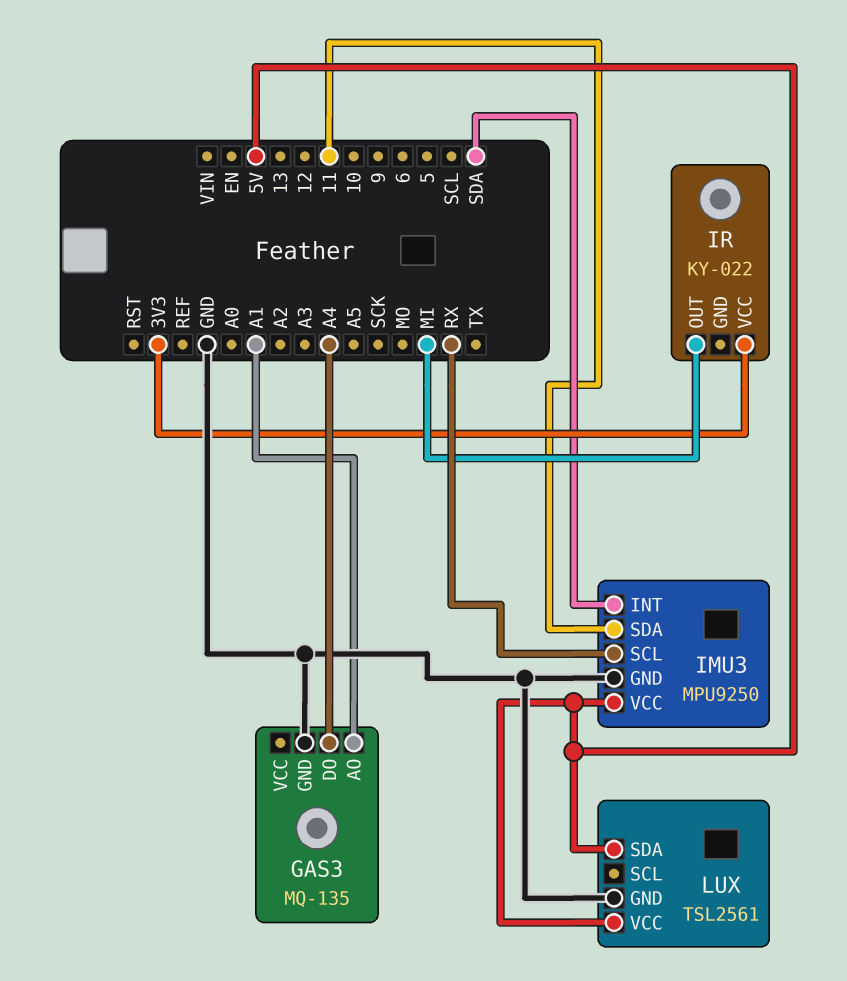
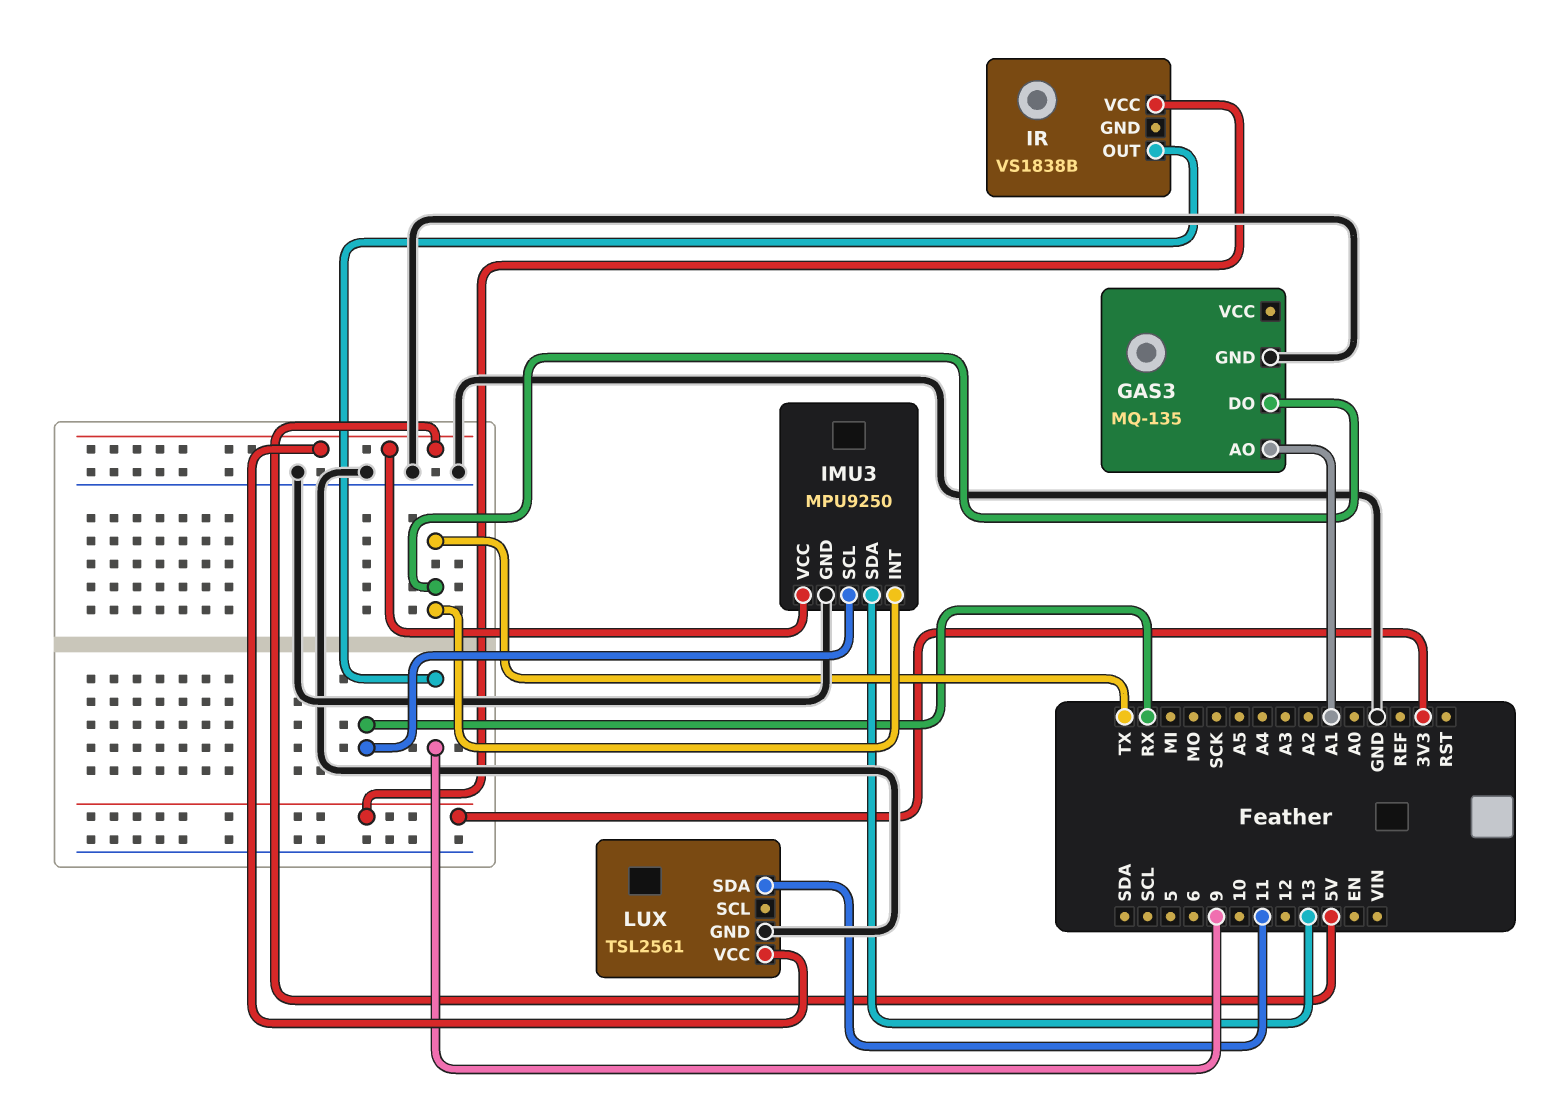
GAS3 pin DO: A4 -> TX
IMU3 pin INT: SDA -> TX
IMU3 pin SDA: 11 -> 13
IR: KY-022 -> VS1838B
IR pin OUT: MI -> 9
LUX pin SDA: 5V -> 11

